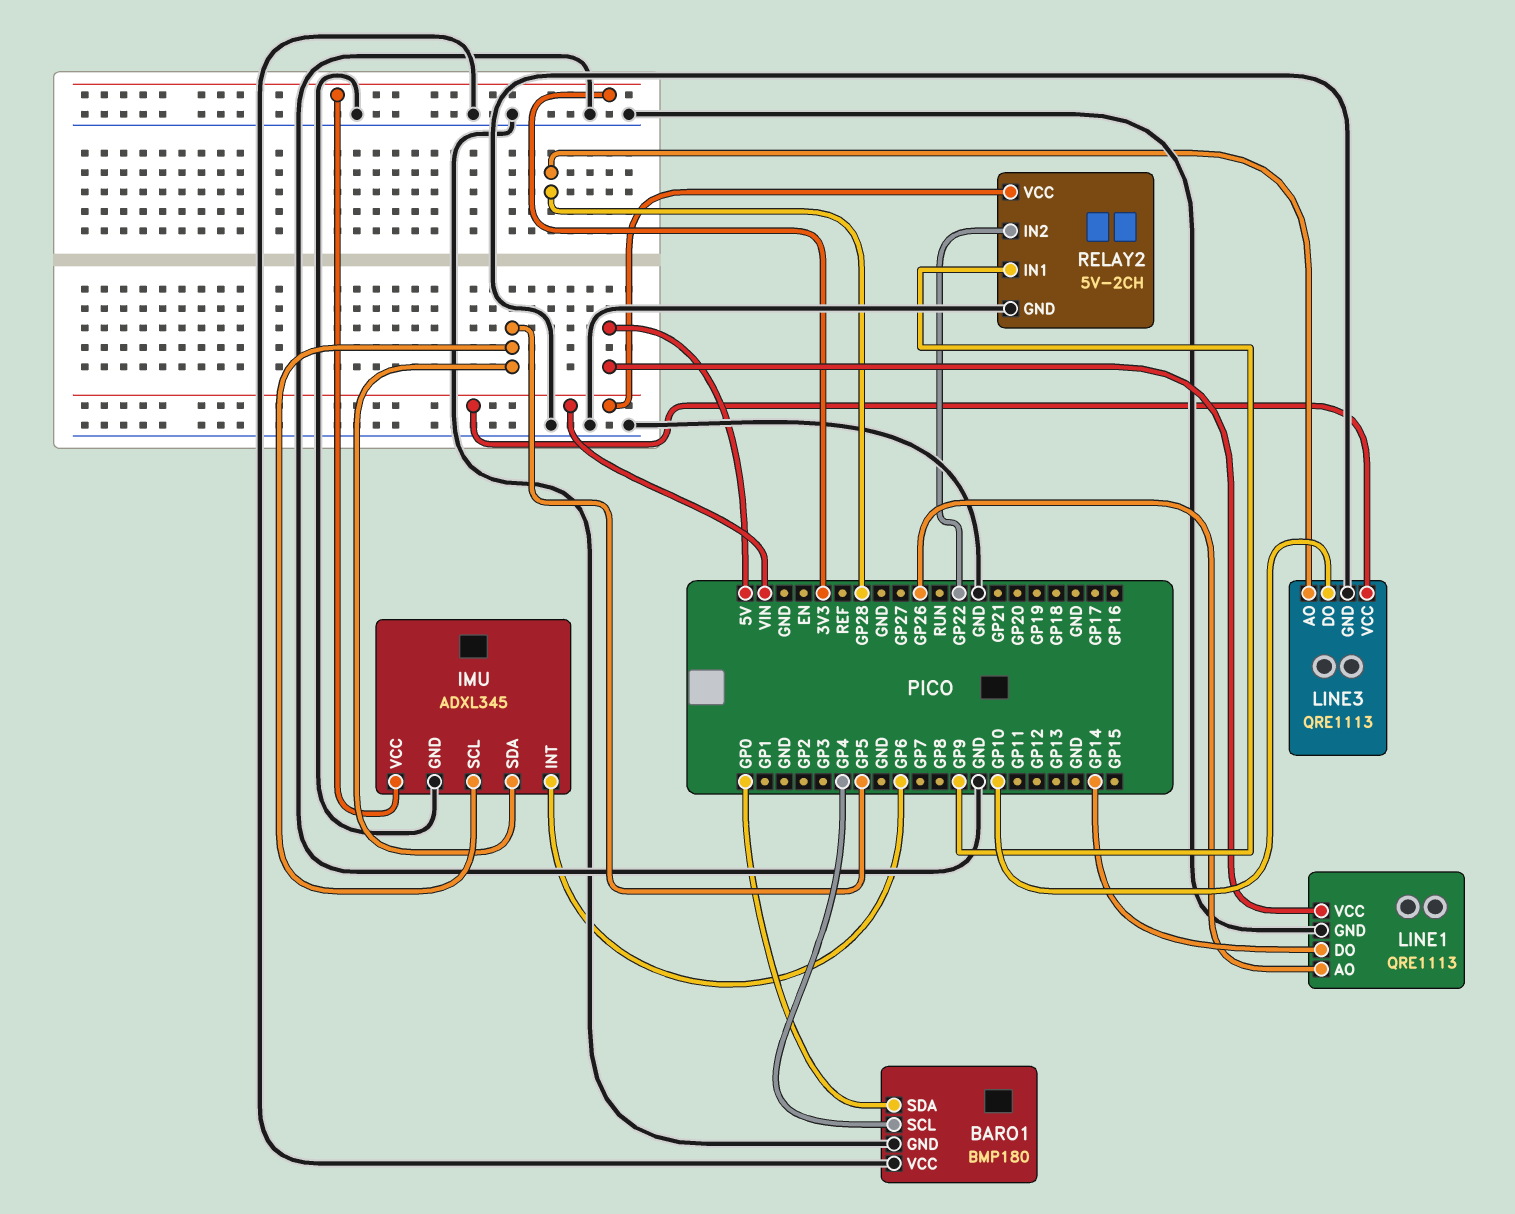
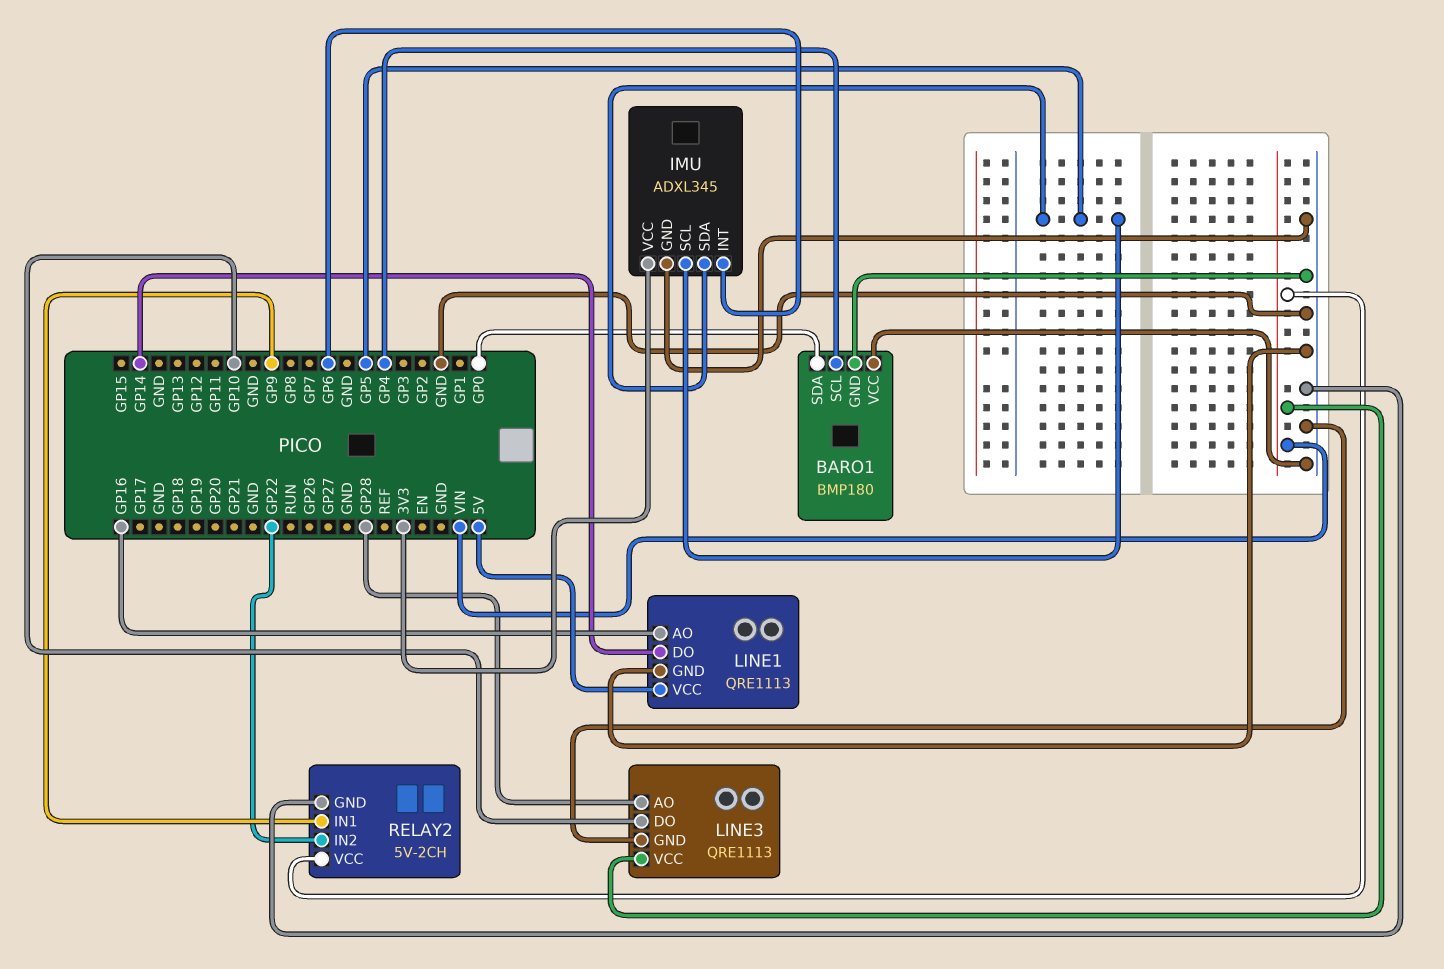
LINE1 pin AO: GP26 -> GP16

